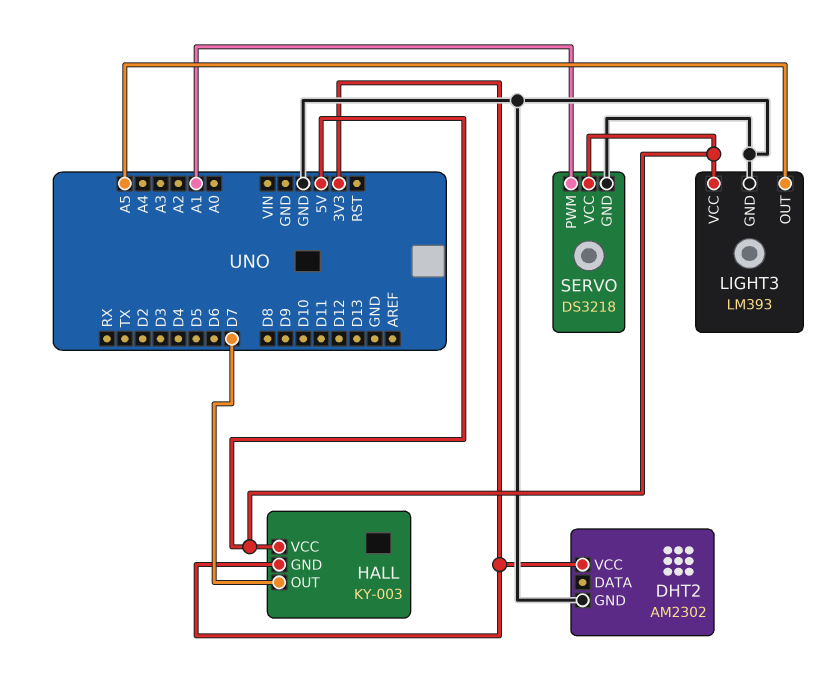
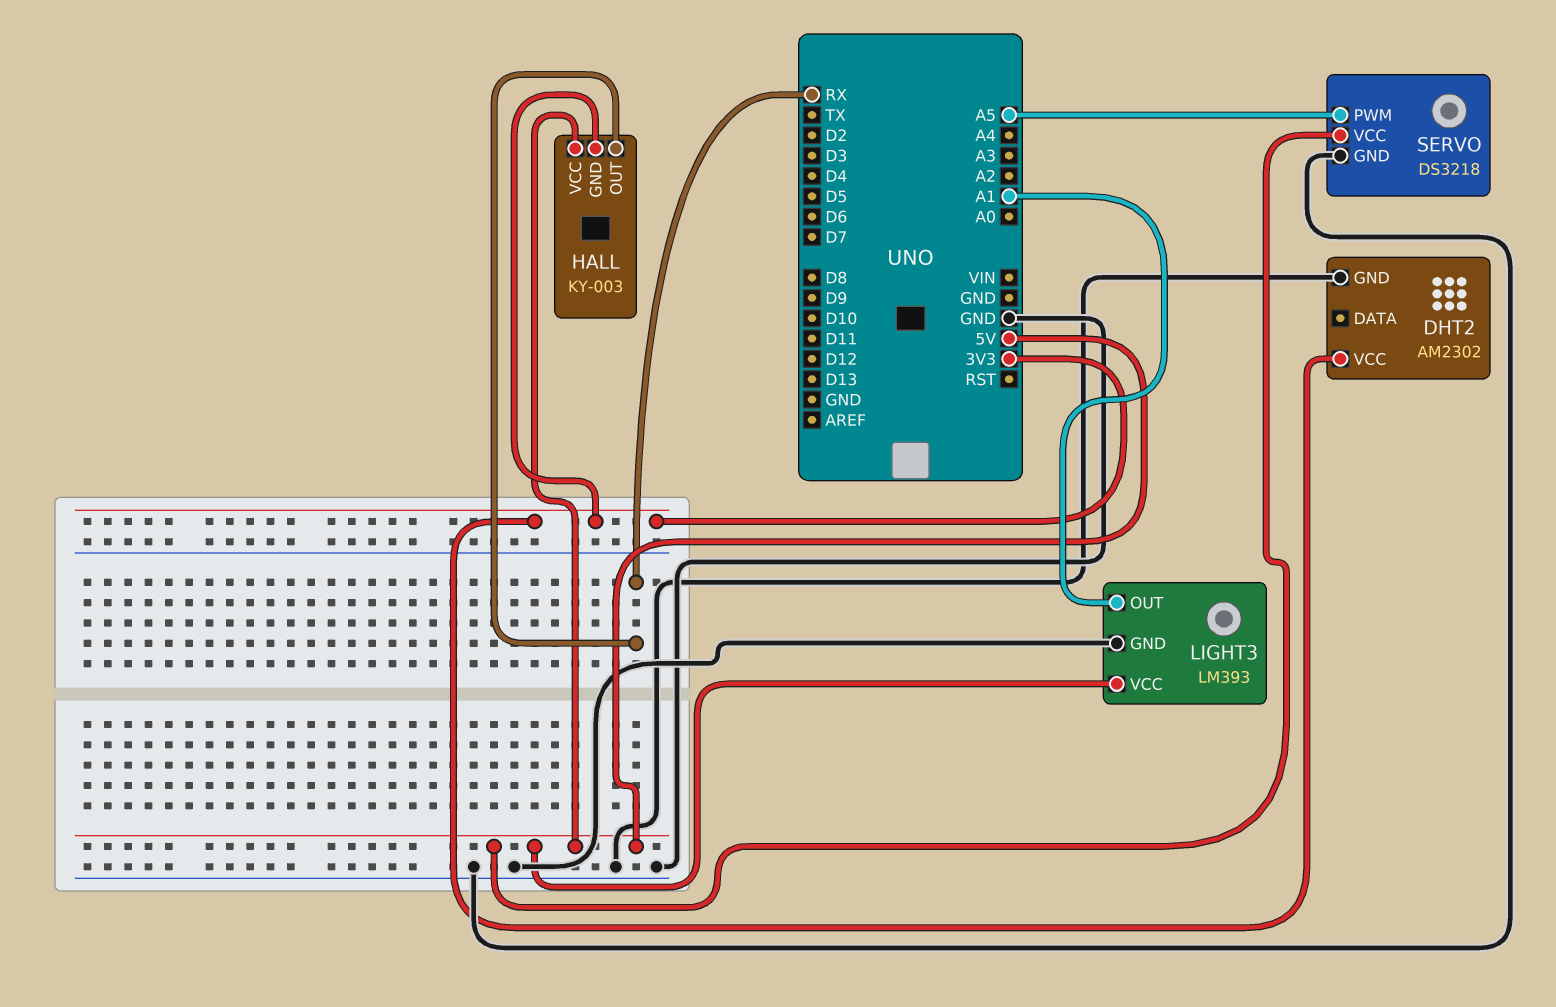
HALL pin OUT: D7 -> RX
LIGHT3 pin OUT: A5 -> A1
SERVO pin PWM: A1 -> A5

